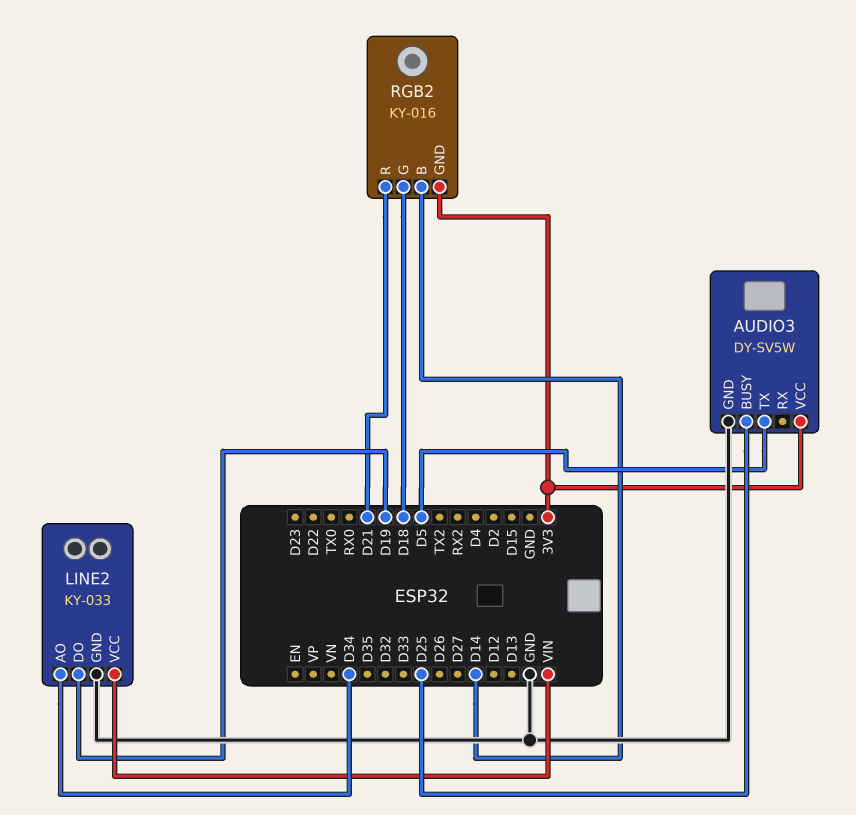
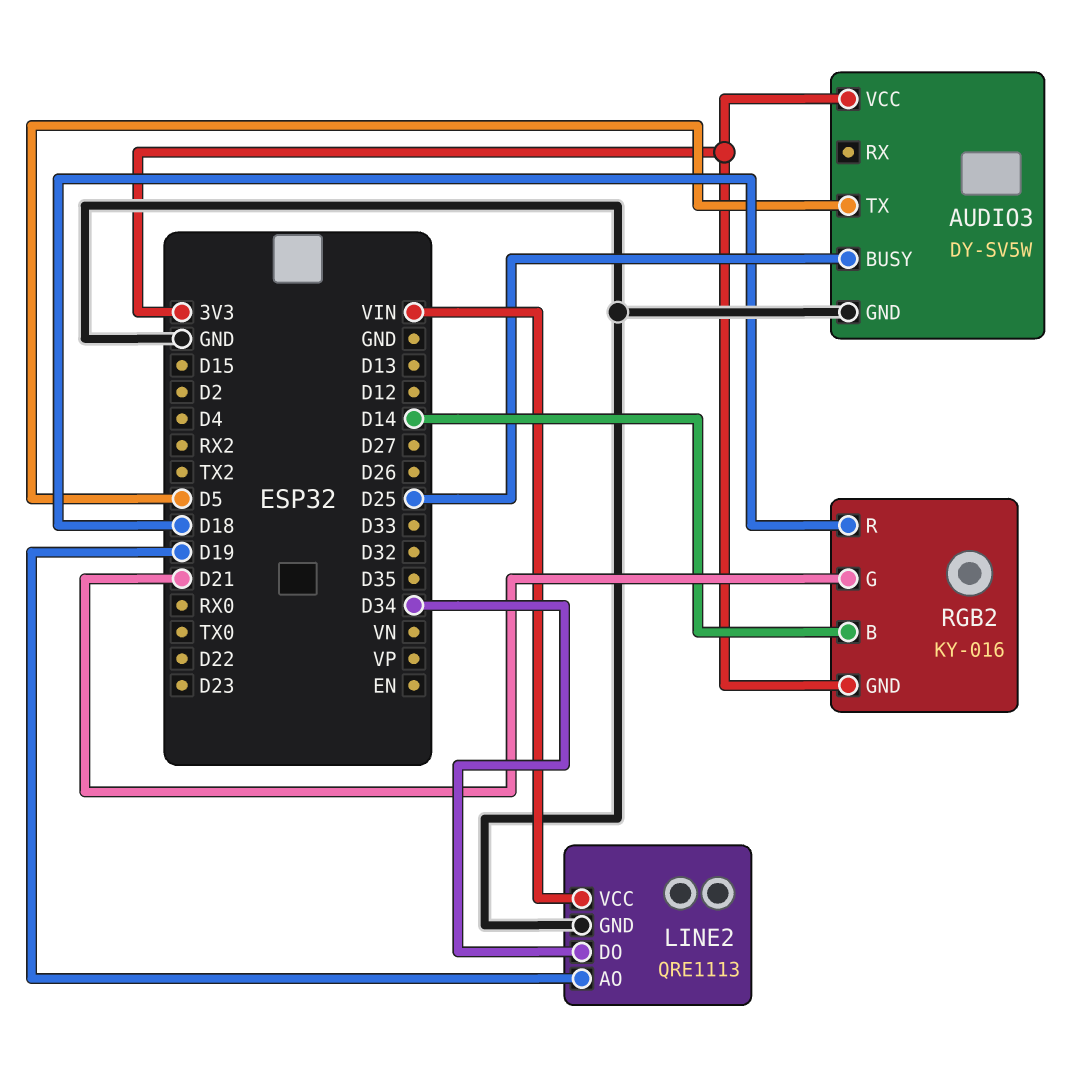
LINE2: KY-033 -> QRE1113
LINE2 pin AO: D34 -> D19
LINE2 pin DO: D19 -> D34
RGB2 pin G: D18 -> D21
RGB2 pin R: D21 -> D18

